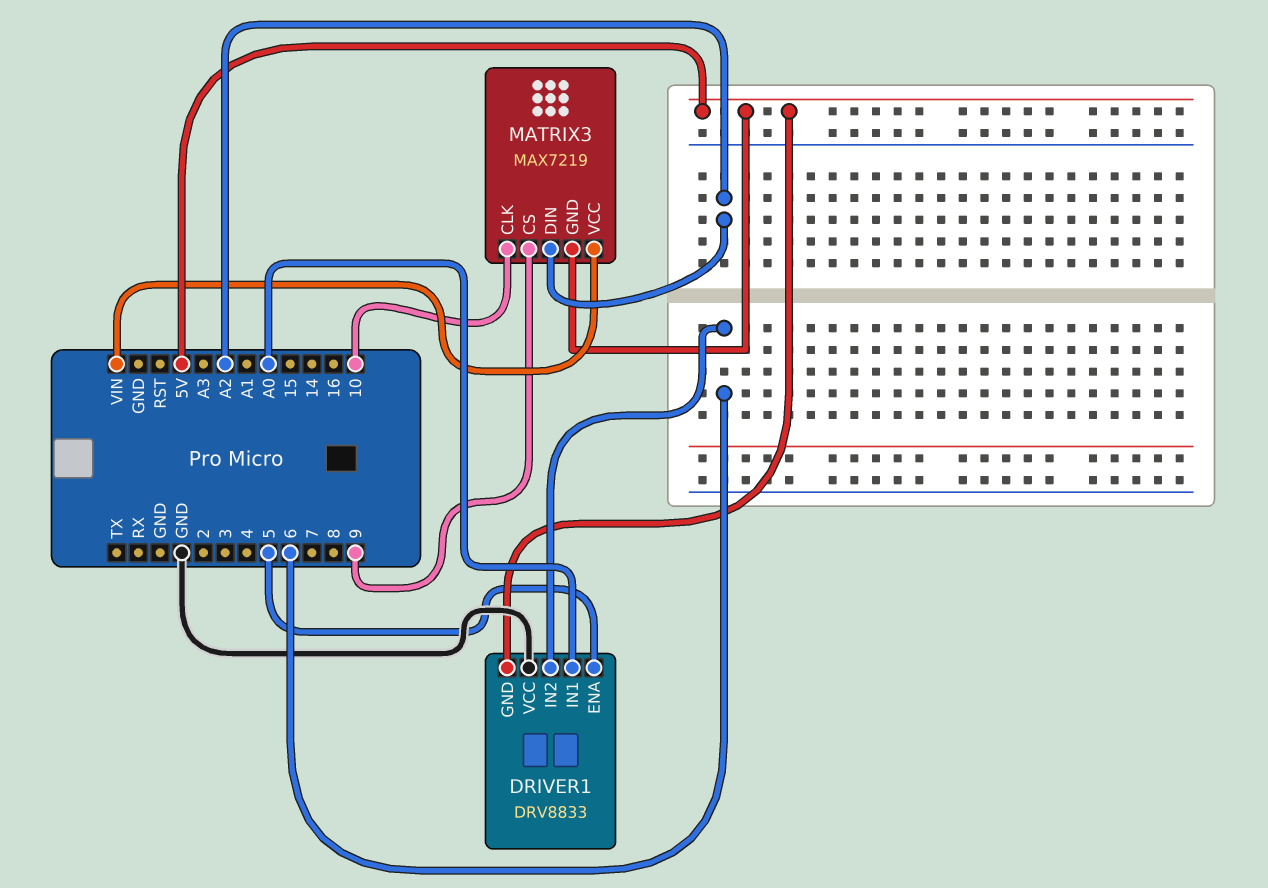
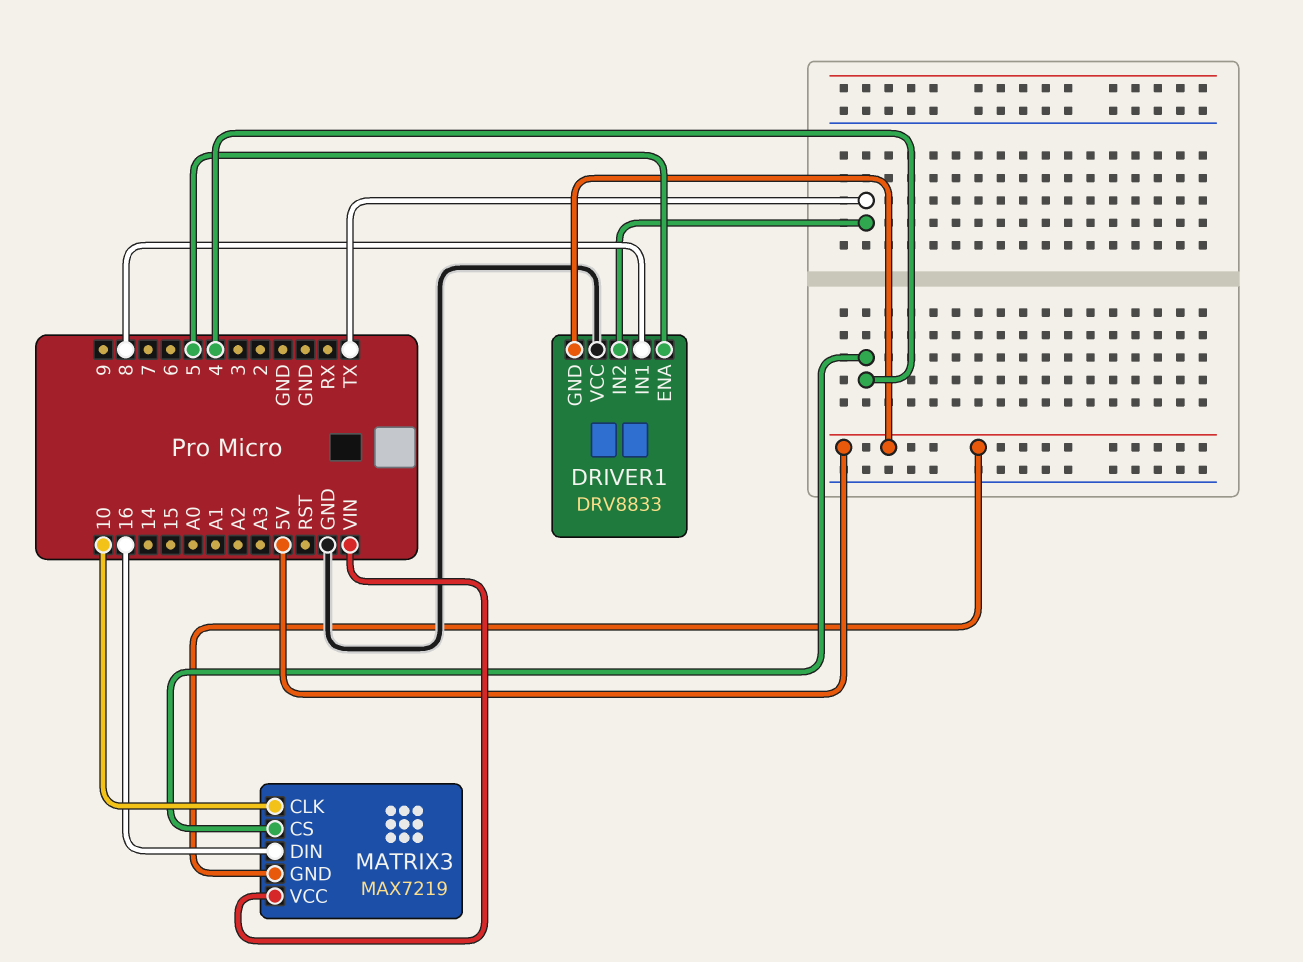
DRIVER1 pin IN1: A0 -> 8
DRIVER1 pin IN2: 6 -> TX
MATRIX3 pin CS: 9 -> 4
MATRIX3 pin DIN: A2 -> 16

